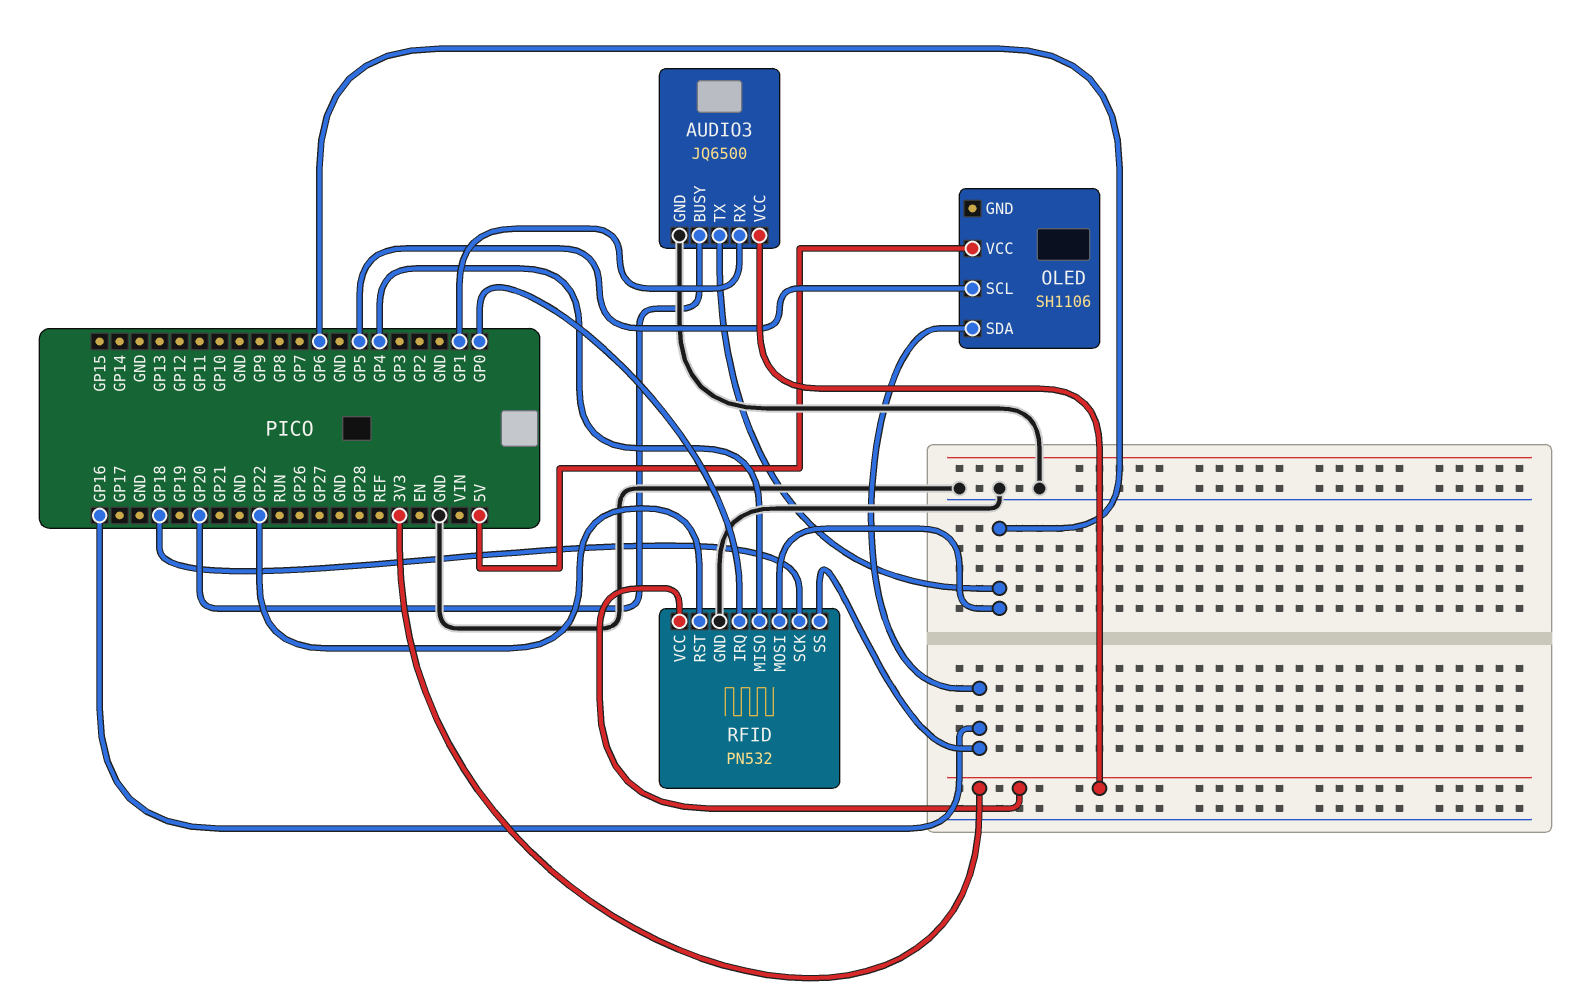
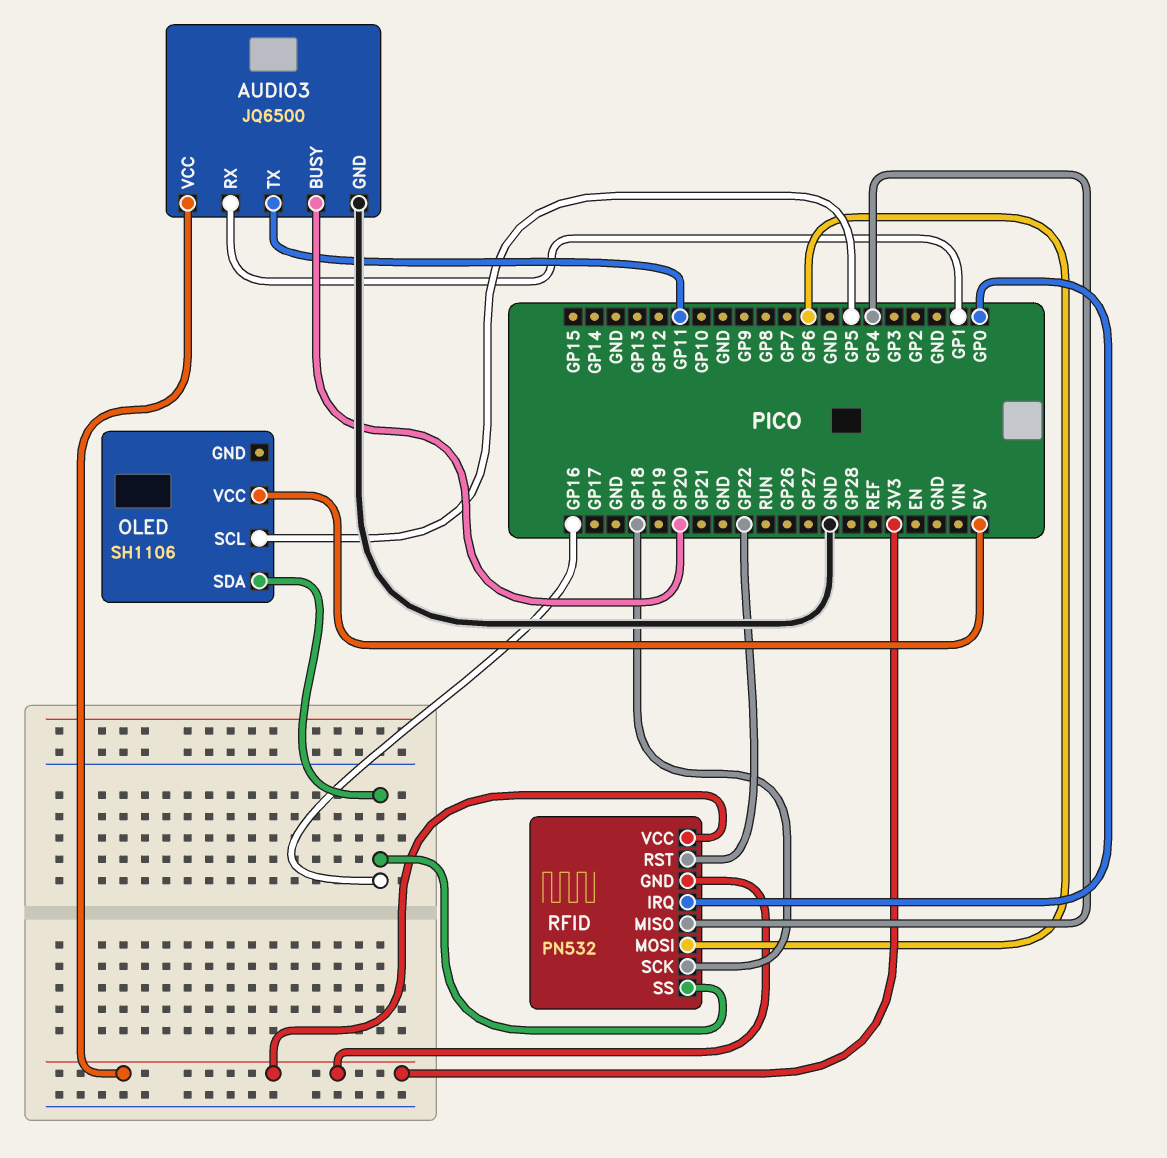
AUDIO3 pin TX: GP6 -> GP11
RFID pin GND: GND -> 3V3

